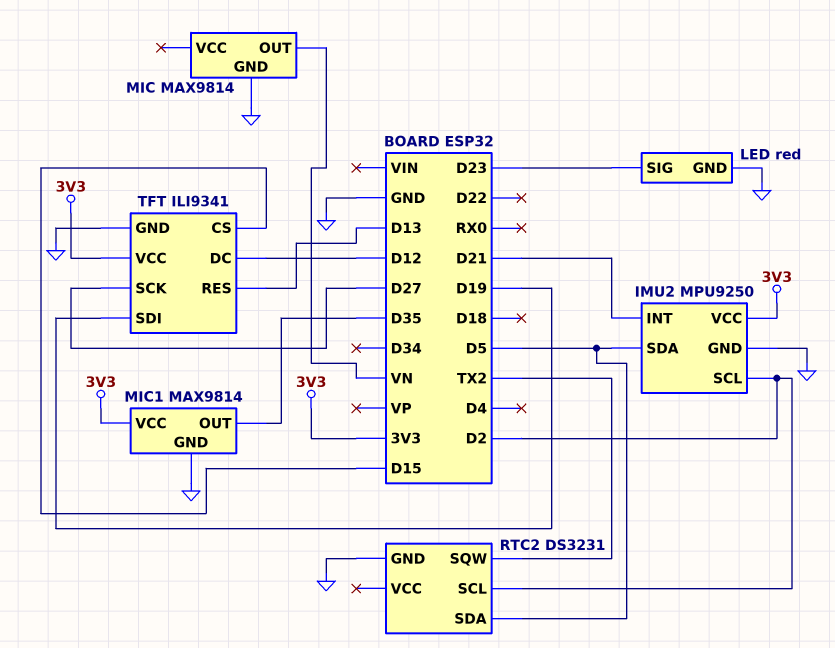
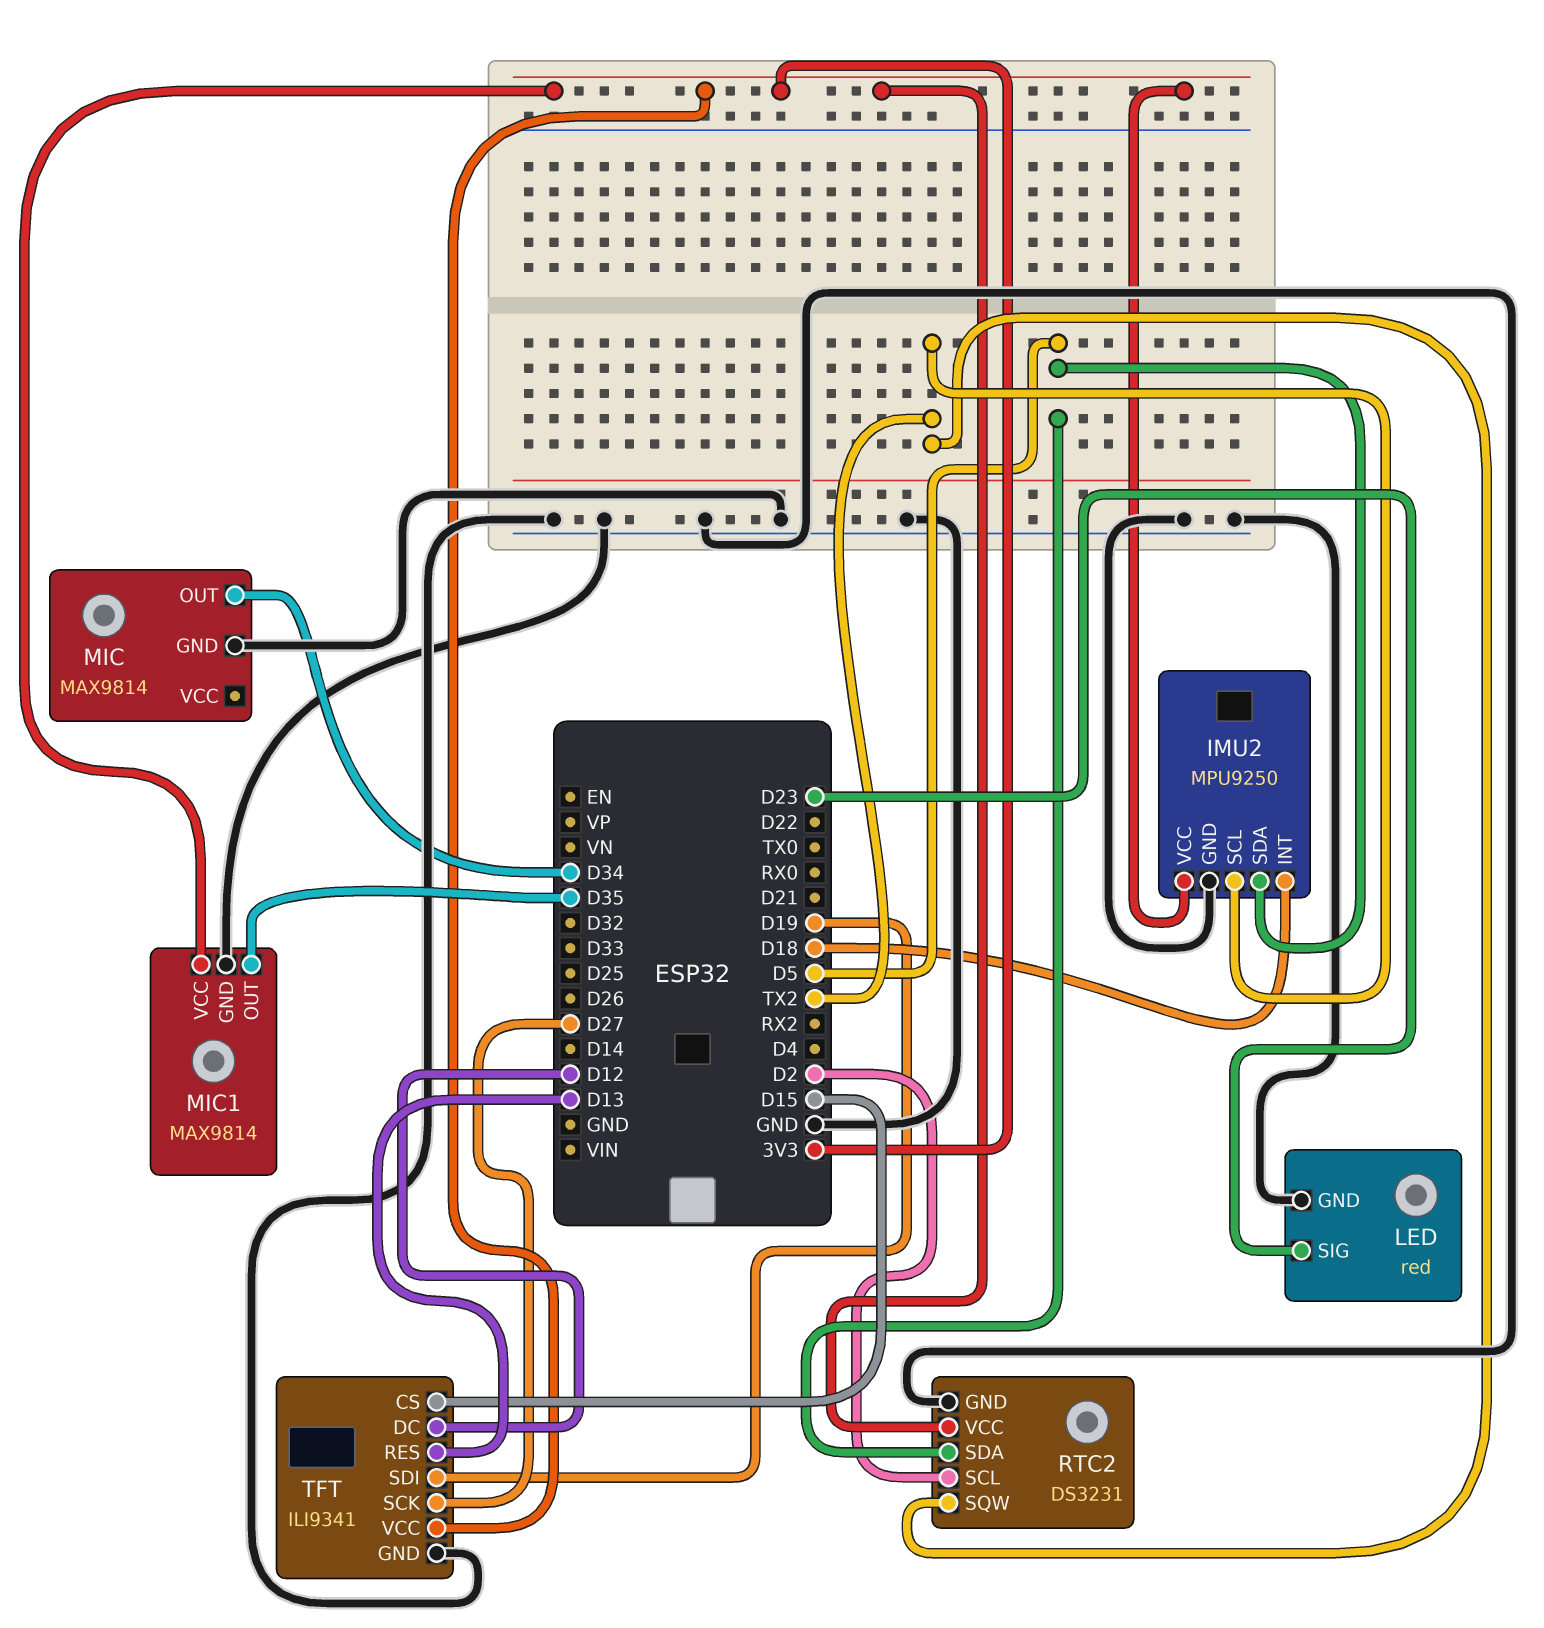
IMU2 pin INT: D21 -> D18
IMU2 pin SCL: D2 -> TX2
MIC pin OUT: VN -> D34
RTC2 pin VCC: none -> 3V3

